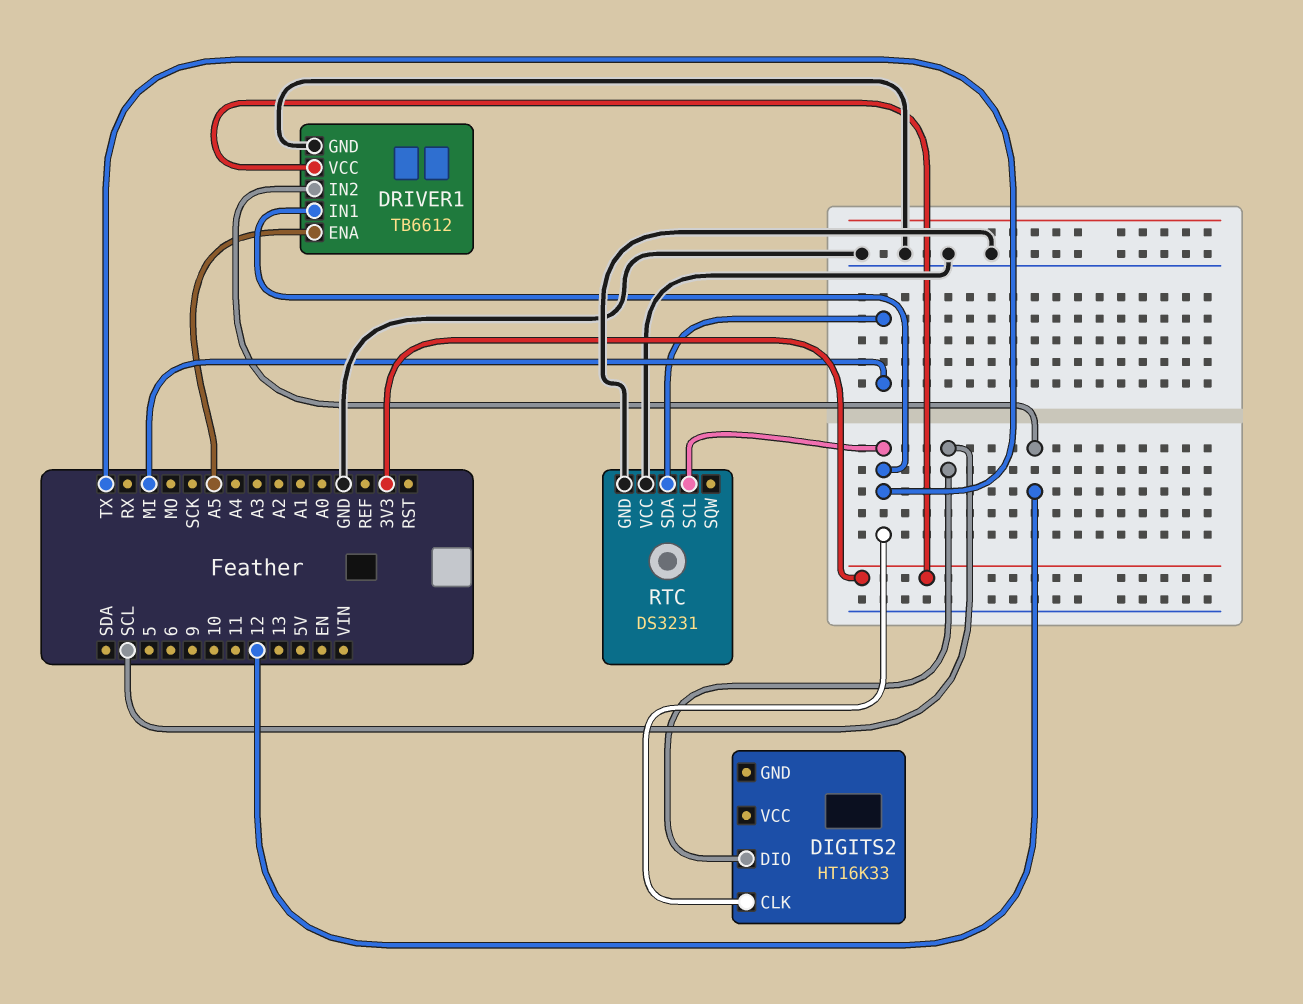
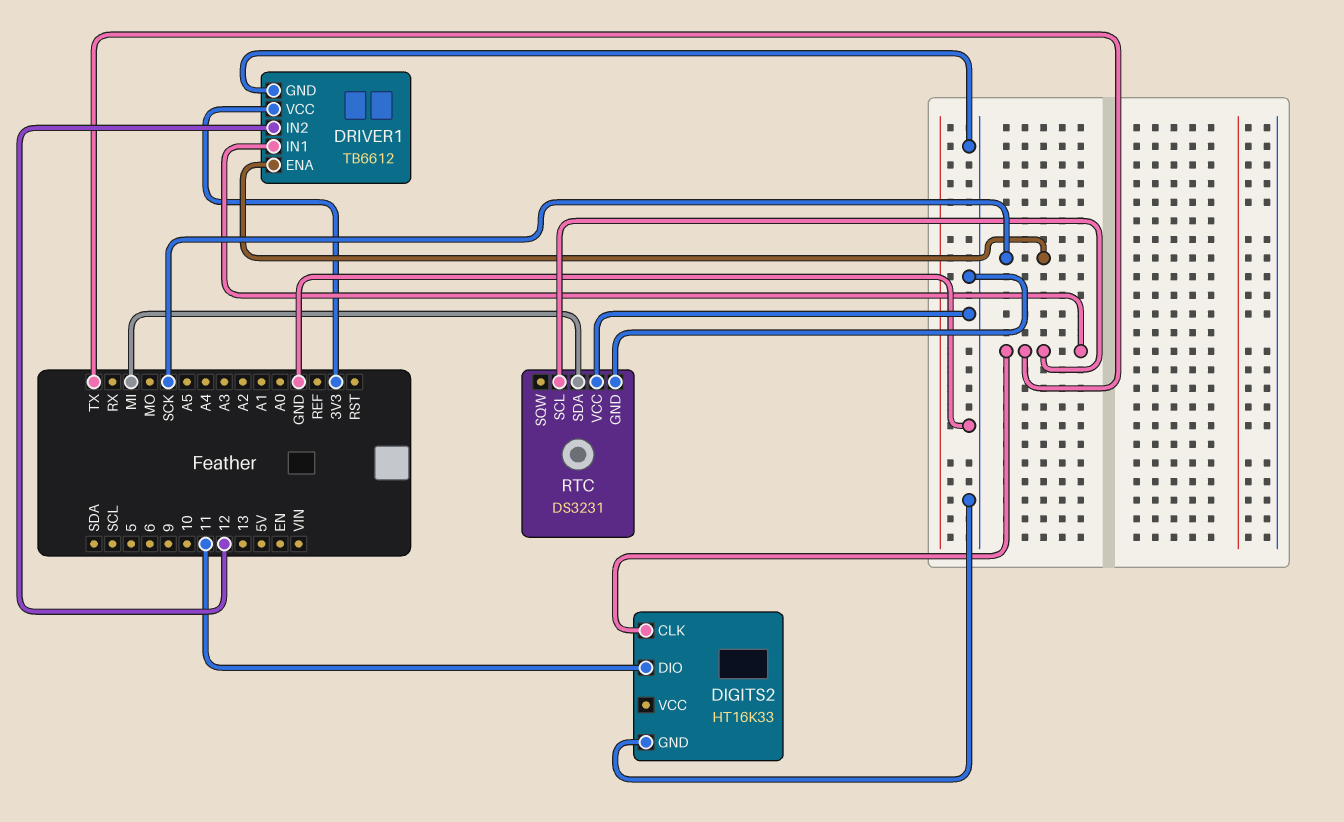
DIGITS2 pin DIO: SCL -> 11
DIGITS2 pin GND: none -> GND
DRIVER1 pin ENA: A5 -> SCK

